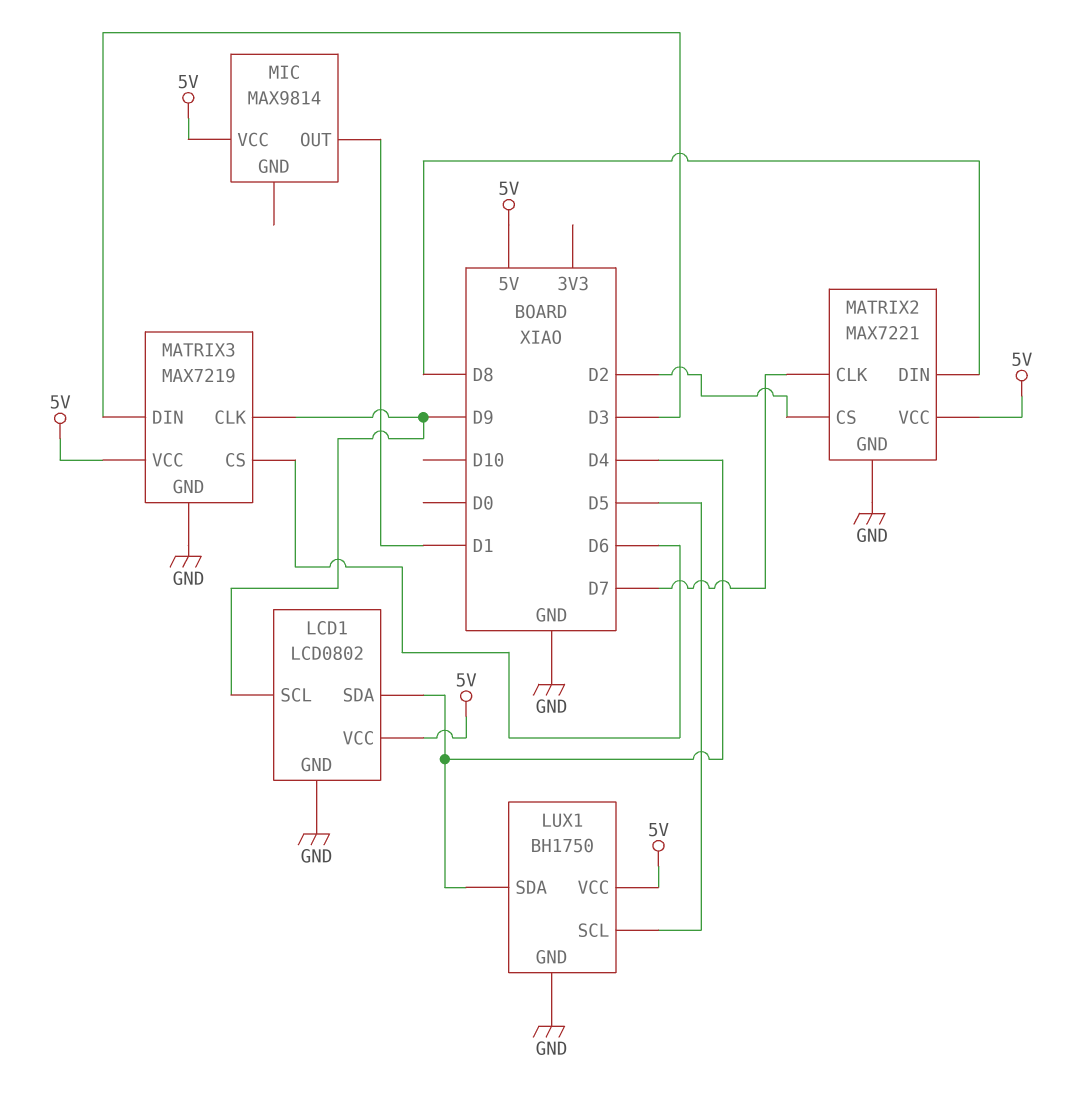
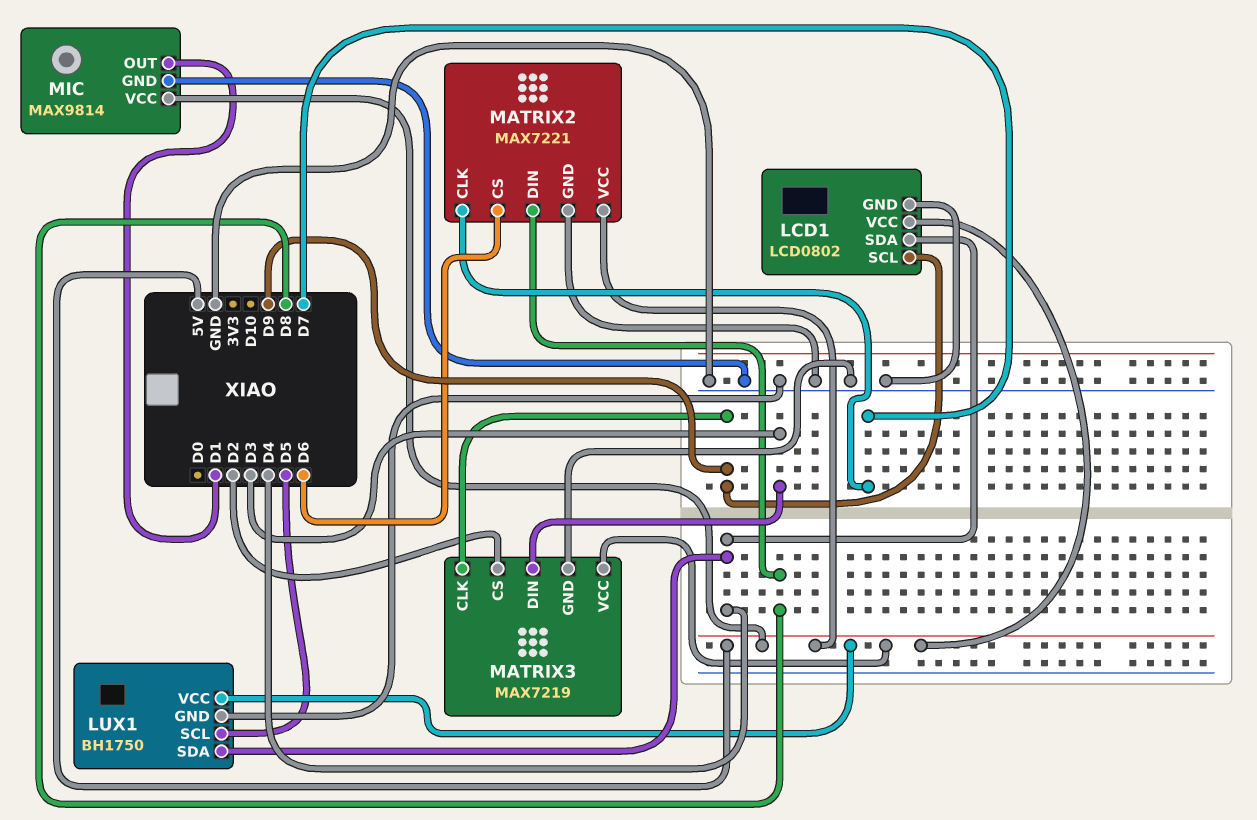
MATRIX2 pin CS: D2 -> D6
MATRIX3 pin CS: D6 -> D2
MIC pin GND: none -> GND

